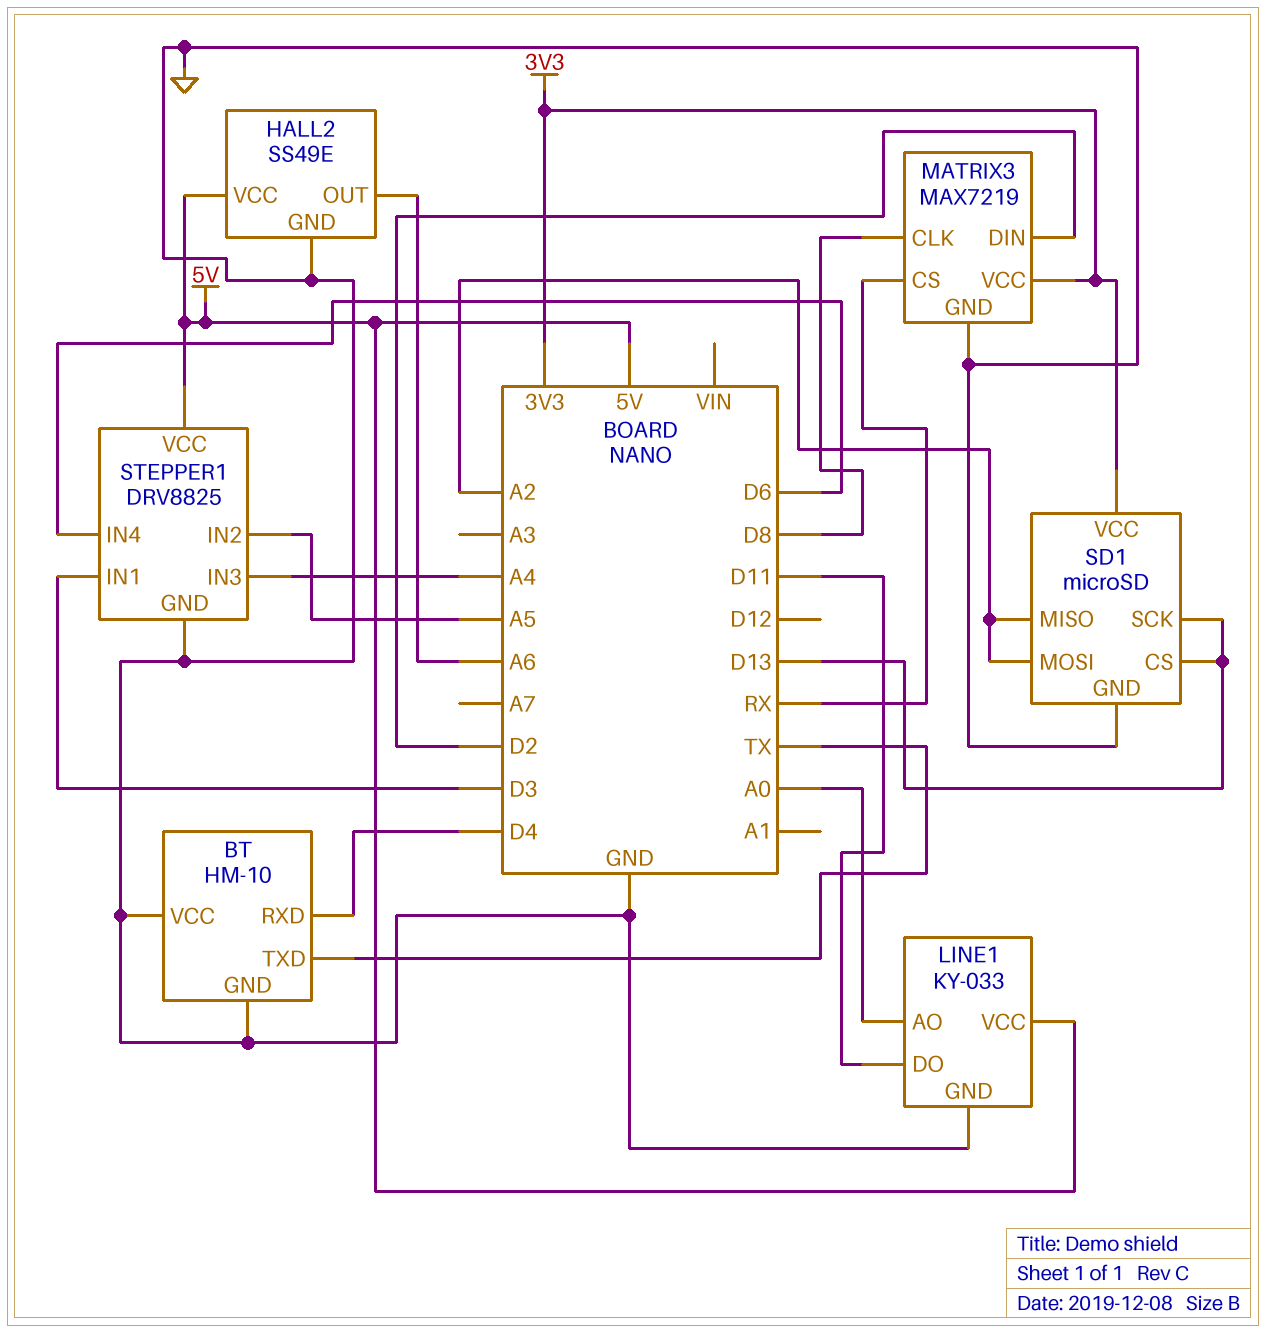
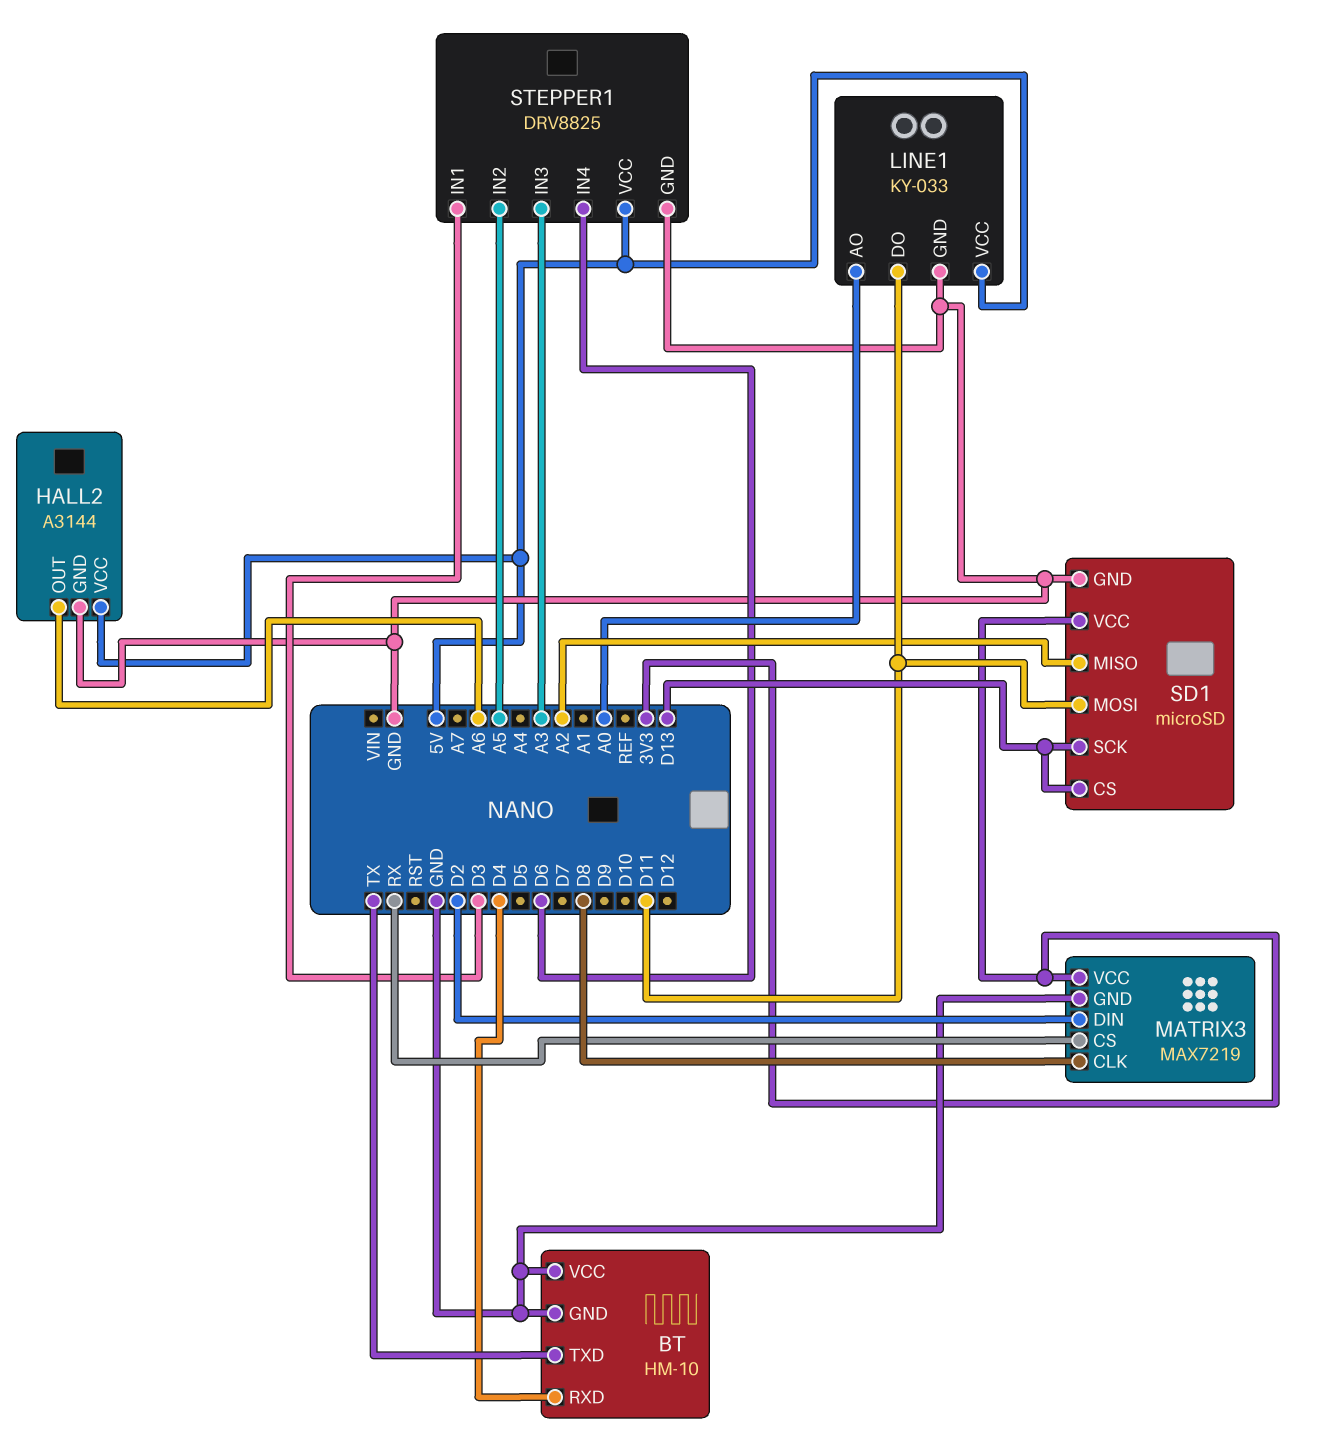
HALL2: SS49E -> A3144
SD1 pin MOSI: A2 -> D11
STEPPER1 pin IN3: A4 -> A3

